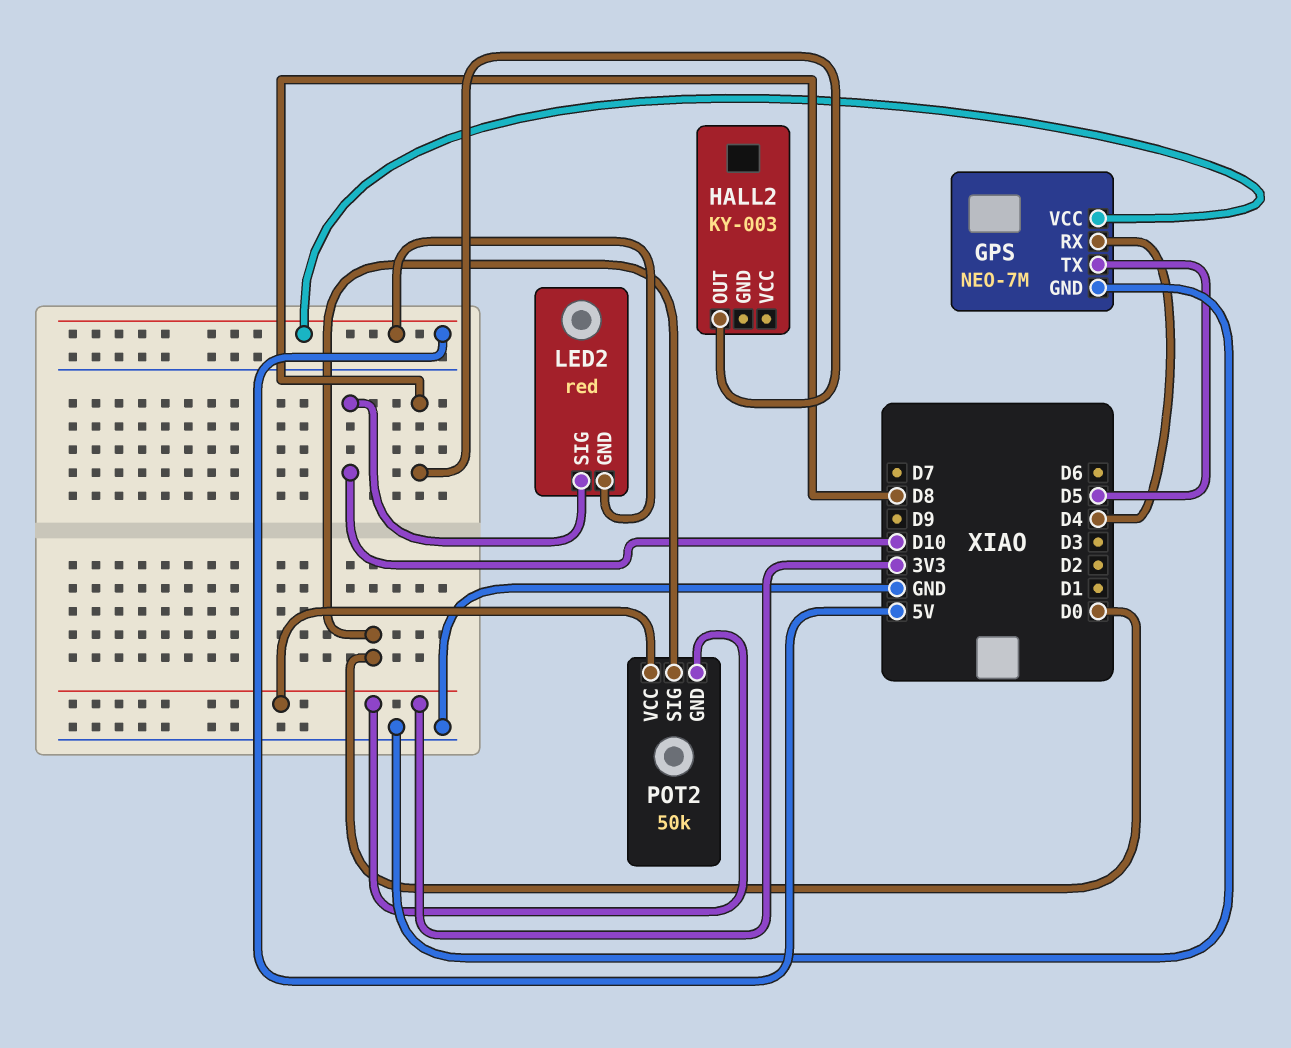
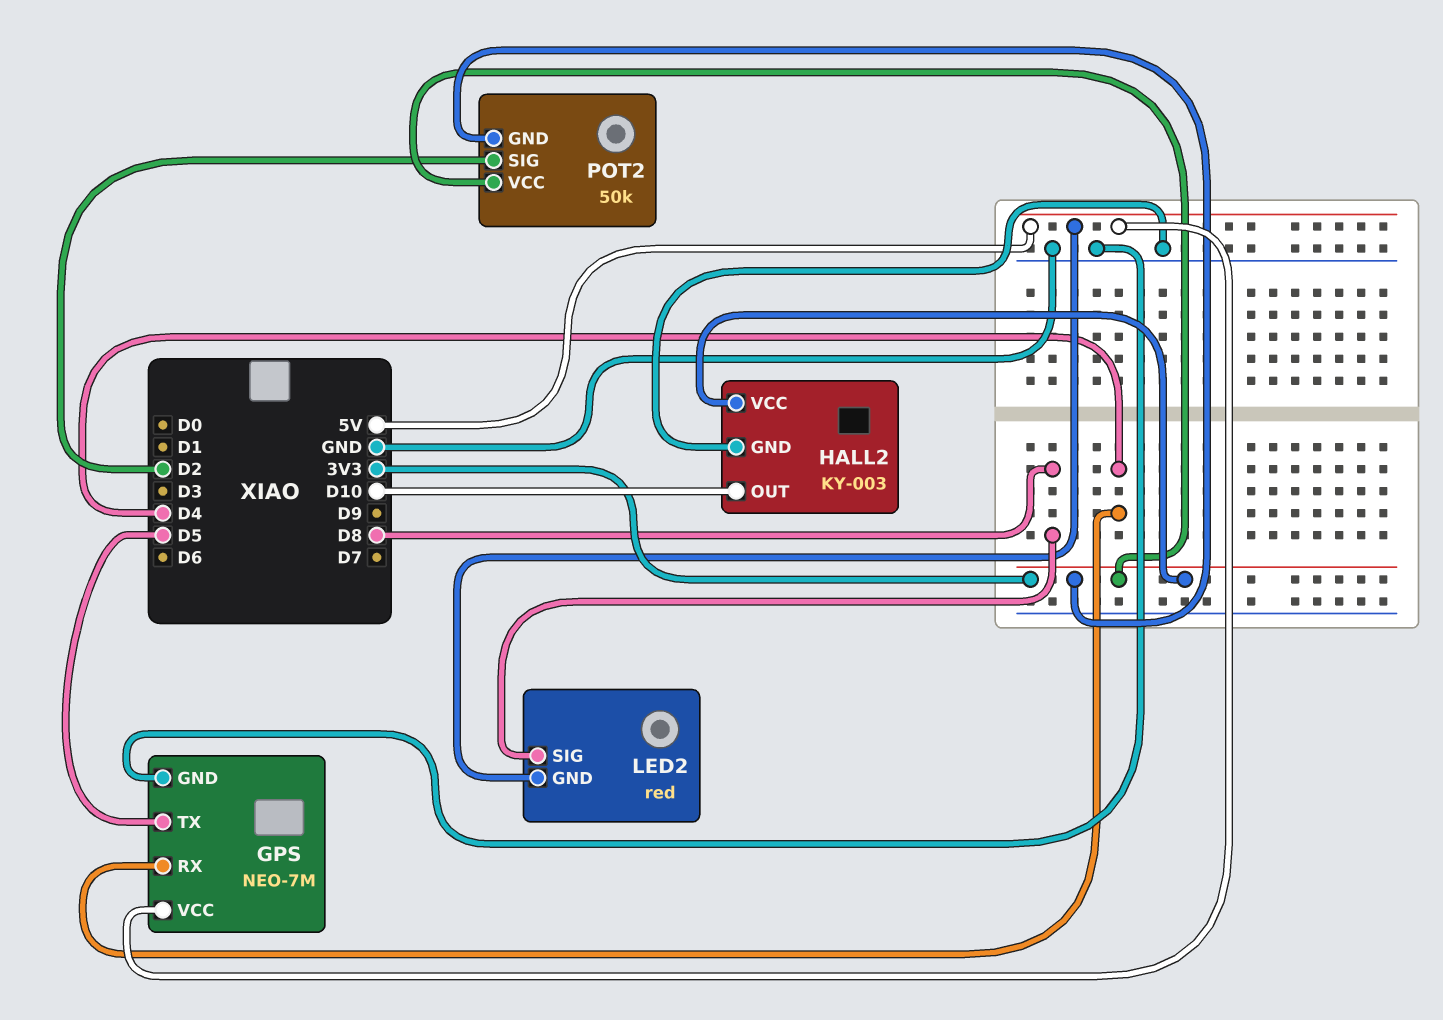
HALL2 pin GND: none -> GND
HALL2 pin OUT: D8 -> D10
HALL2 pin VCC: none -> 3V3
LED2 pin SIG: D10 -> D8
POT2 pin SIG: D0 -> D2

